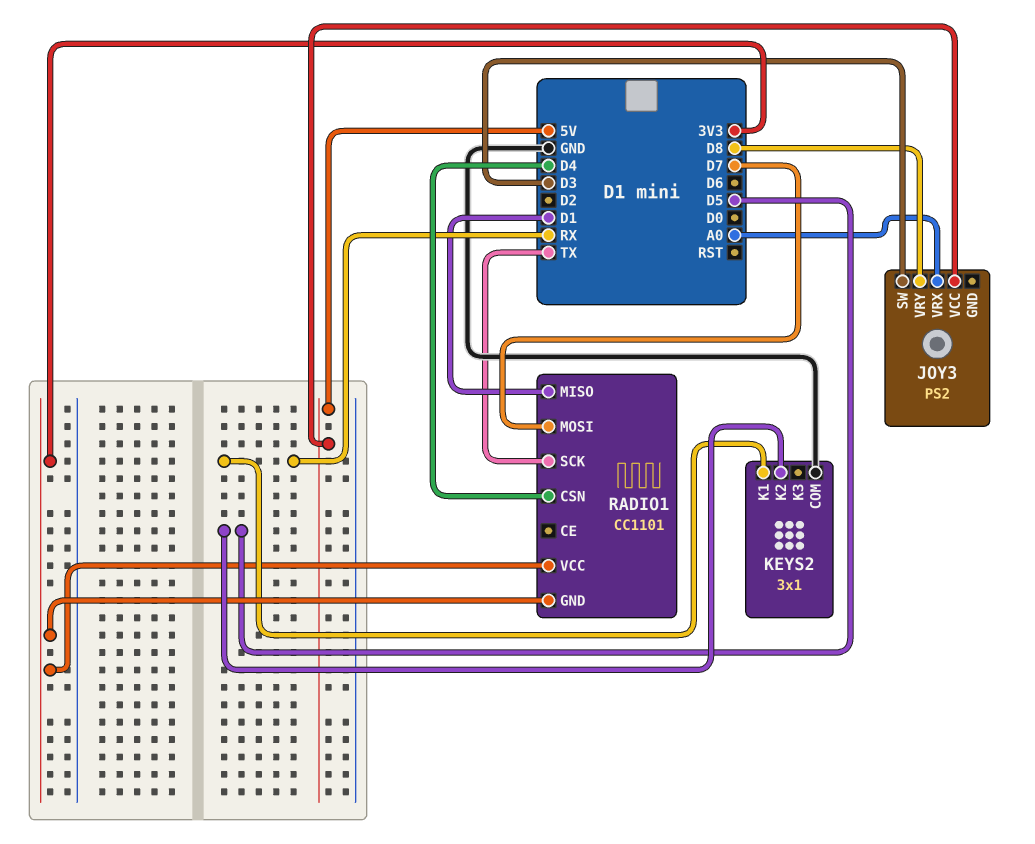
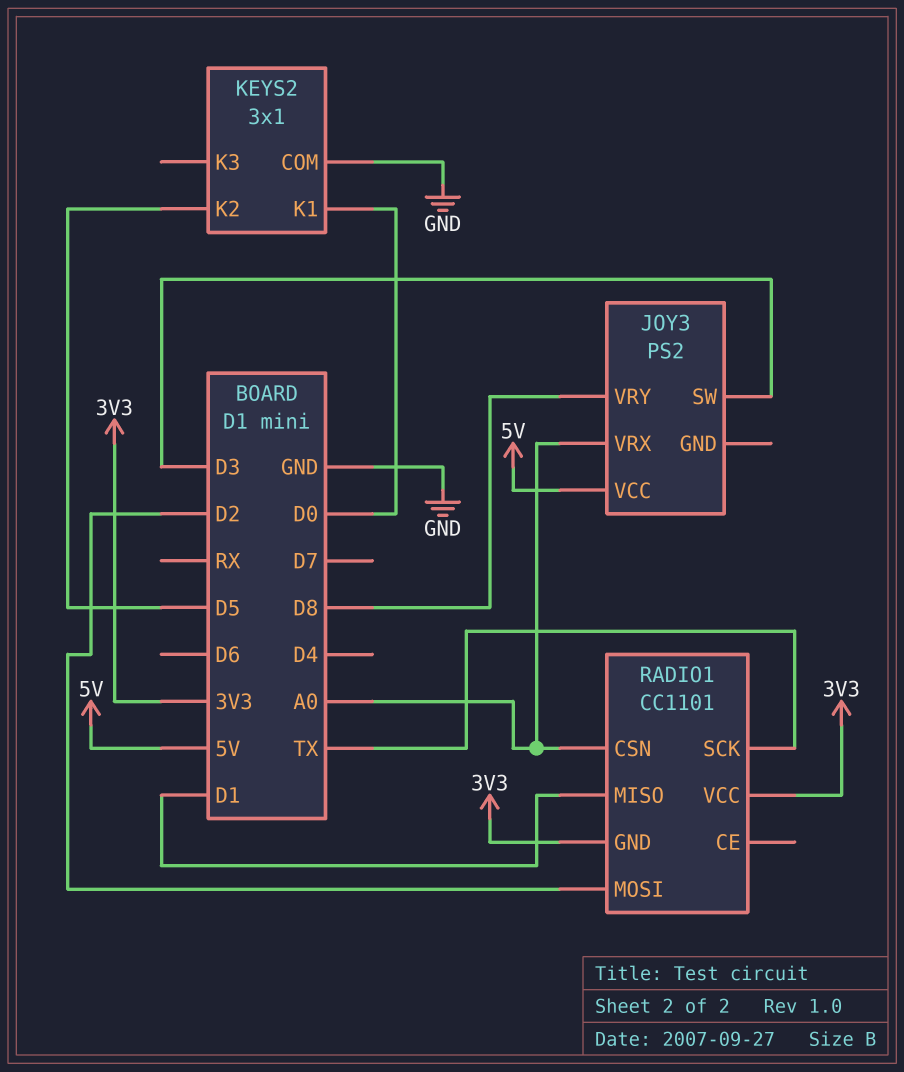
KEYS2 pin K1: RX -> D0
RADIO1 pin CSN: D4 -> A0
RADIO1 pin MOSI: D7 -> D2

